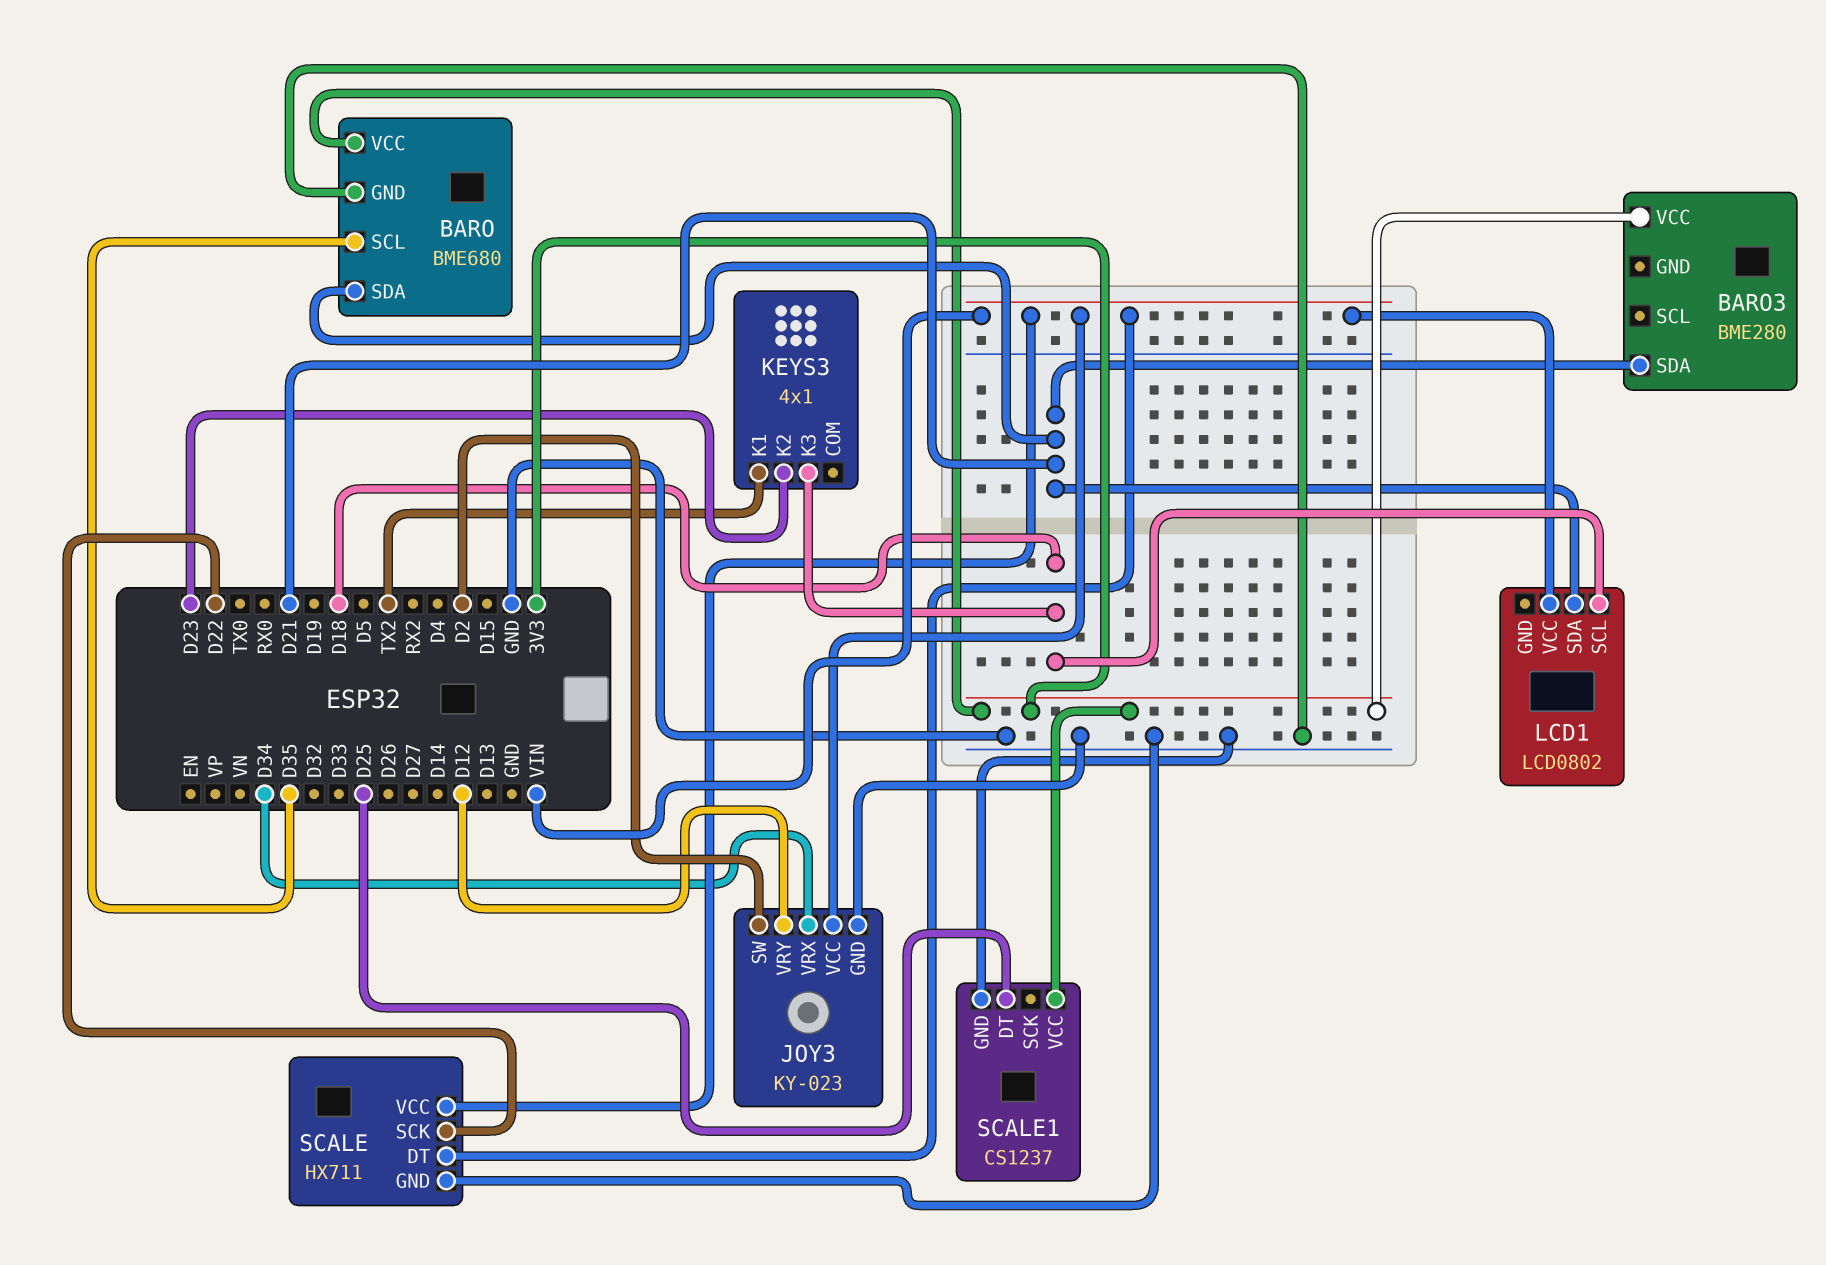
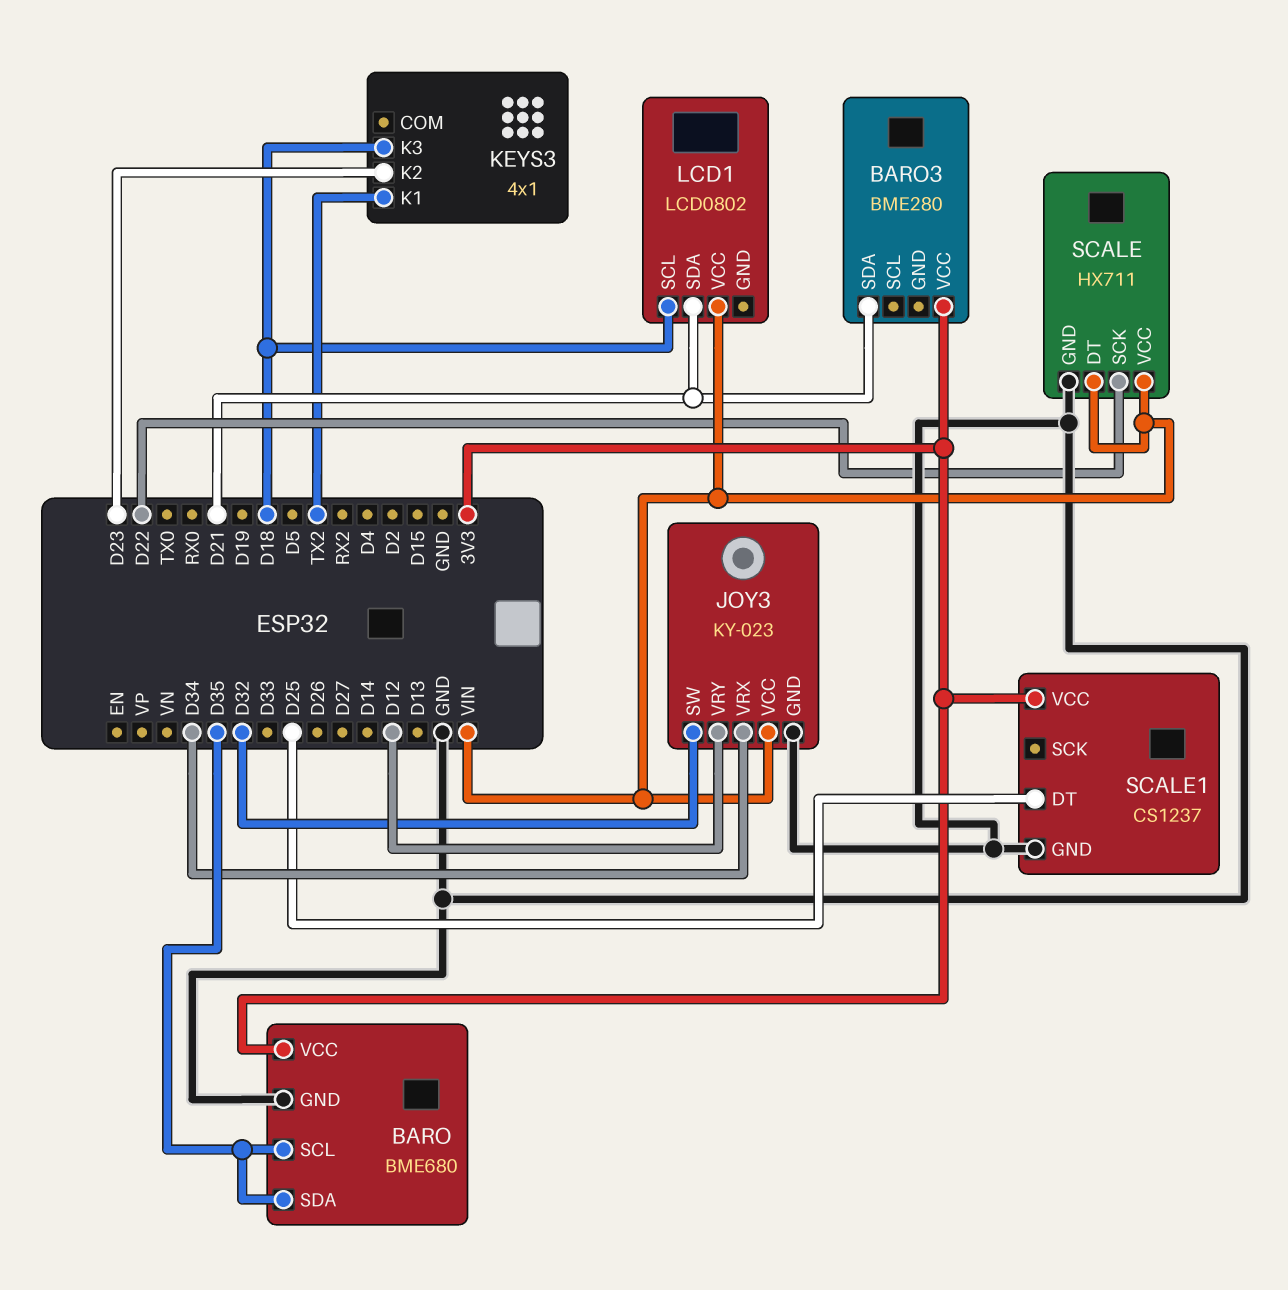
BARO pin SDA: D21 -> D35
JOY3 pin SW: D2 -> D32

